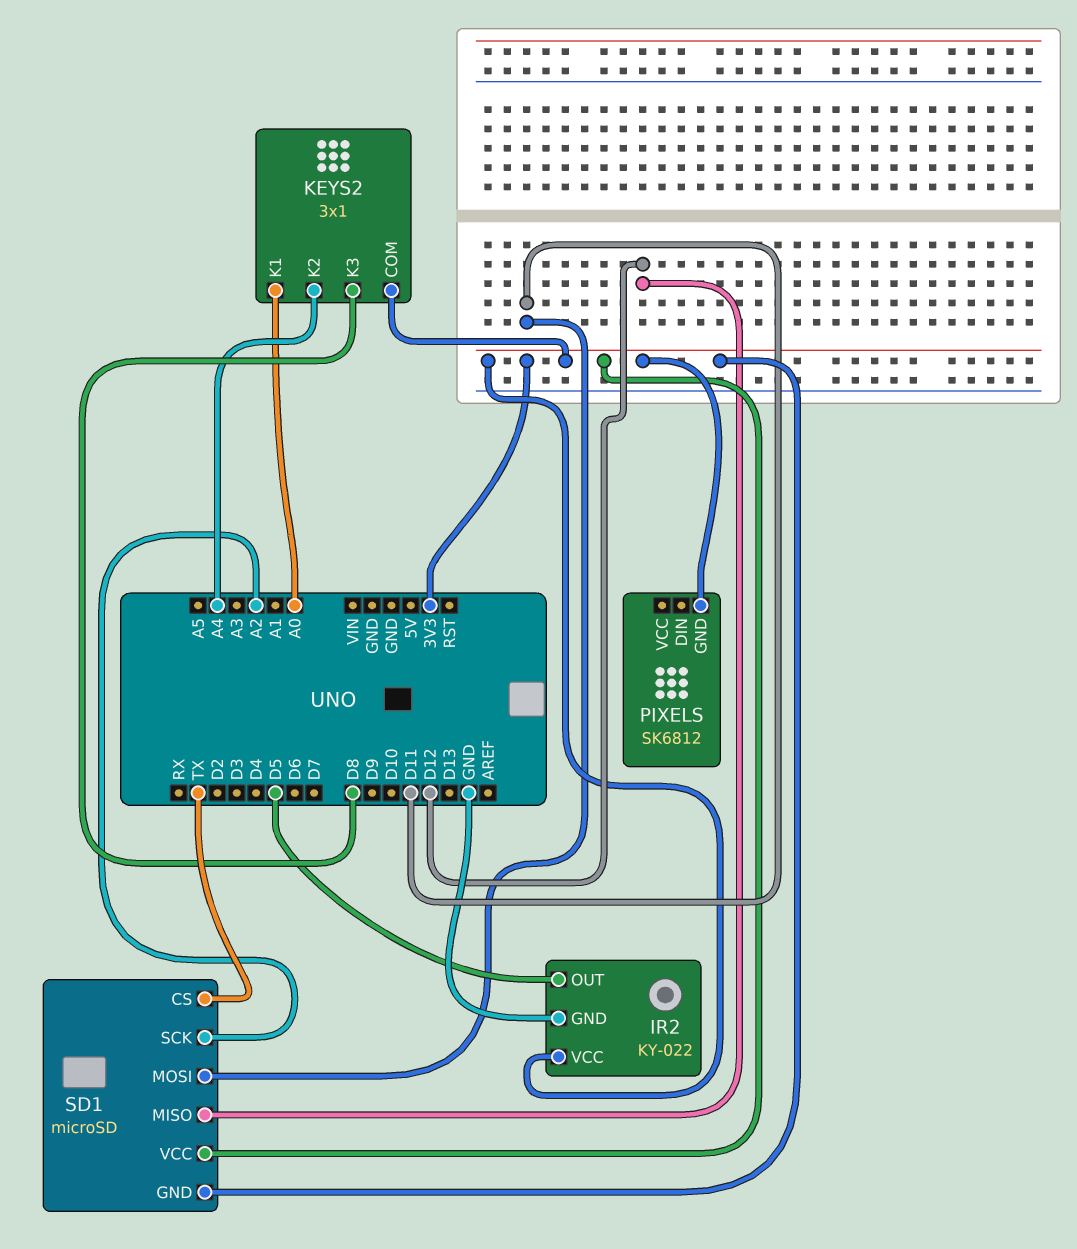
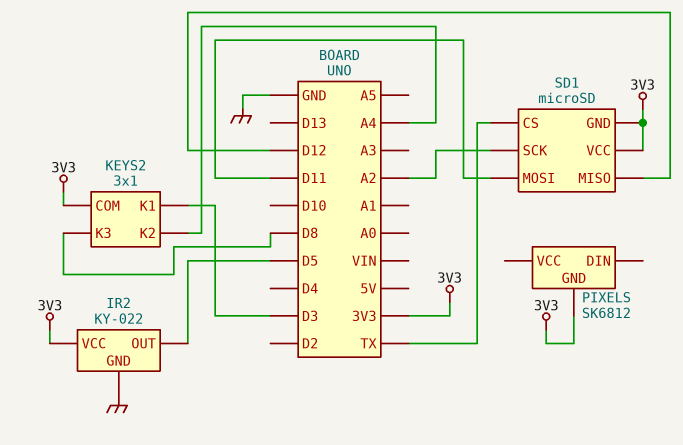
KEYS2 pin K1: A0 -> D3

